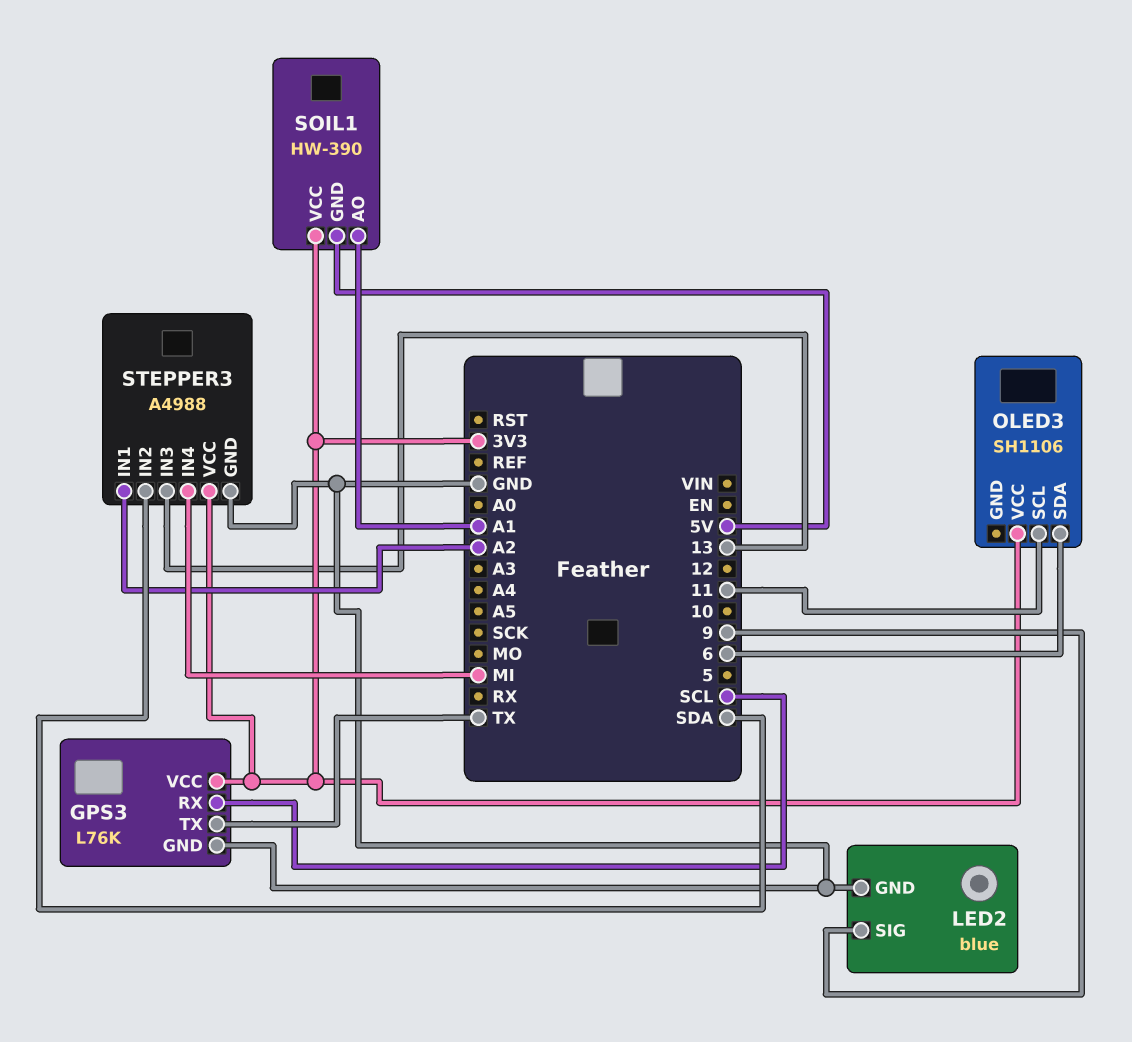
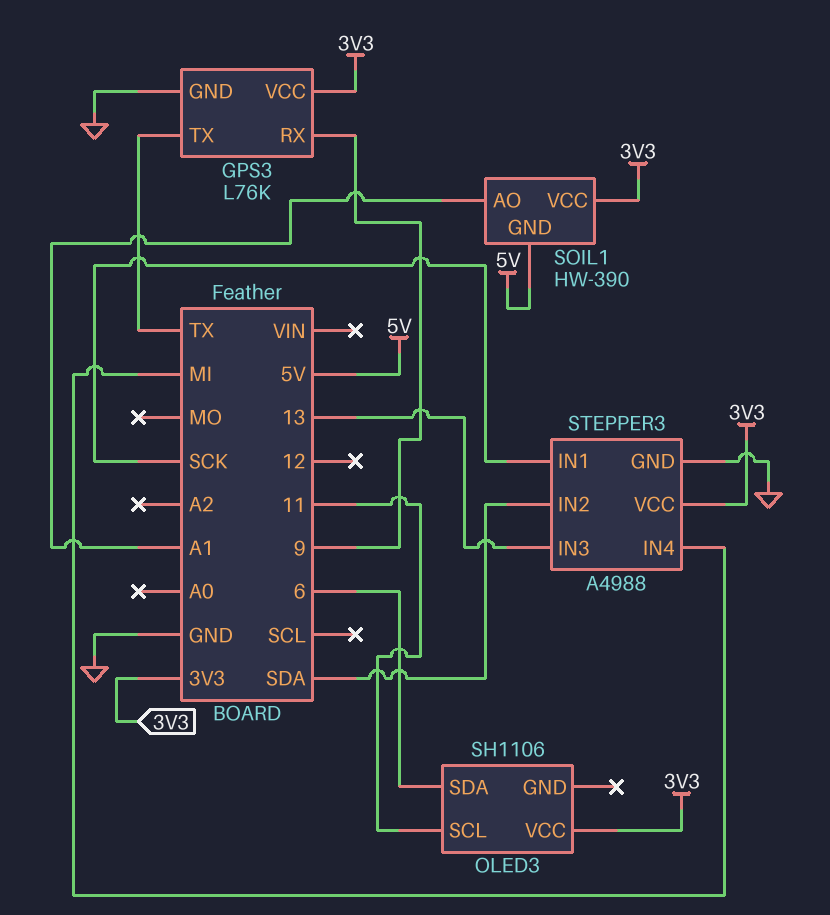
GPS3 pin RX: SCL -> 9
LED2: blue -> none
LED2 pin GND: GND -> none
LED2 pin SIG: 9 -> none
STEPPER3 pin IN1: A2 -> SCK

